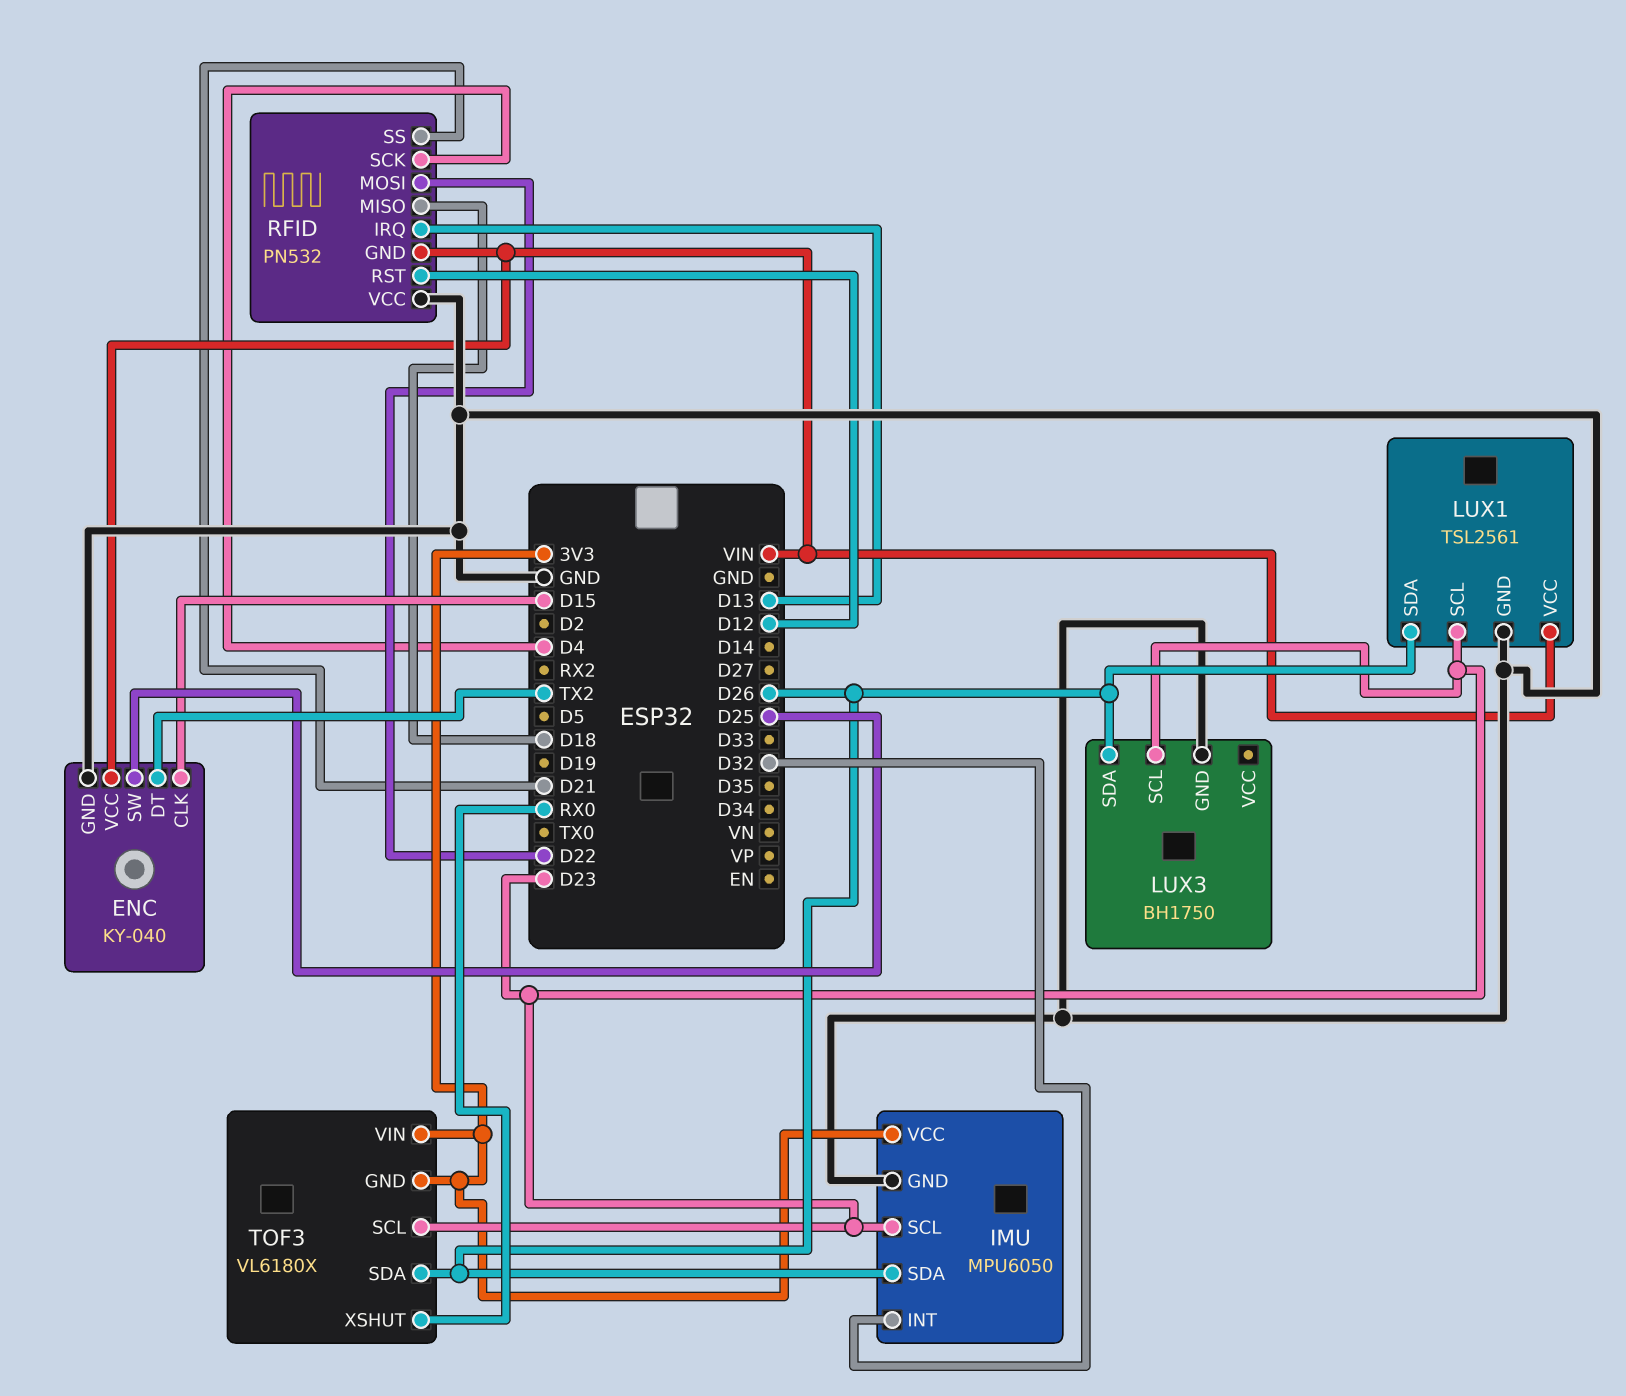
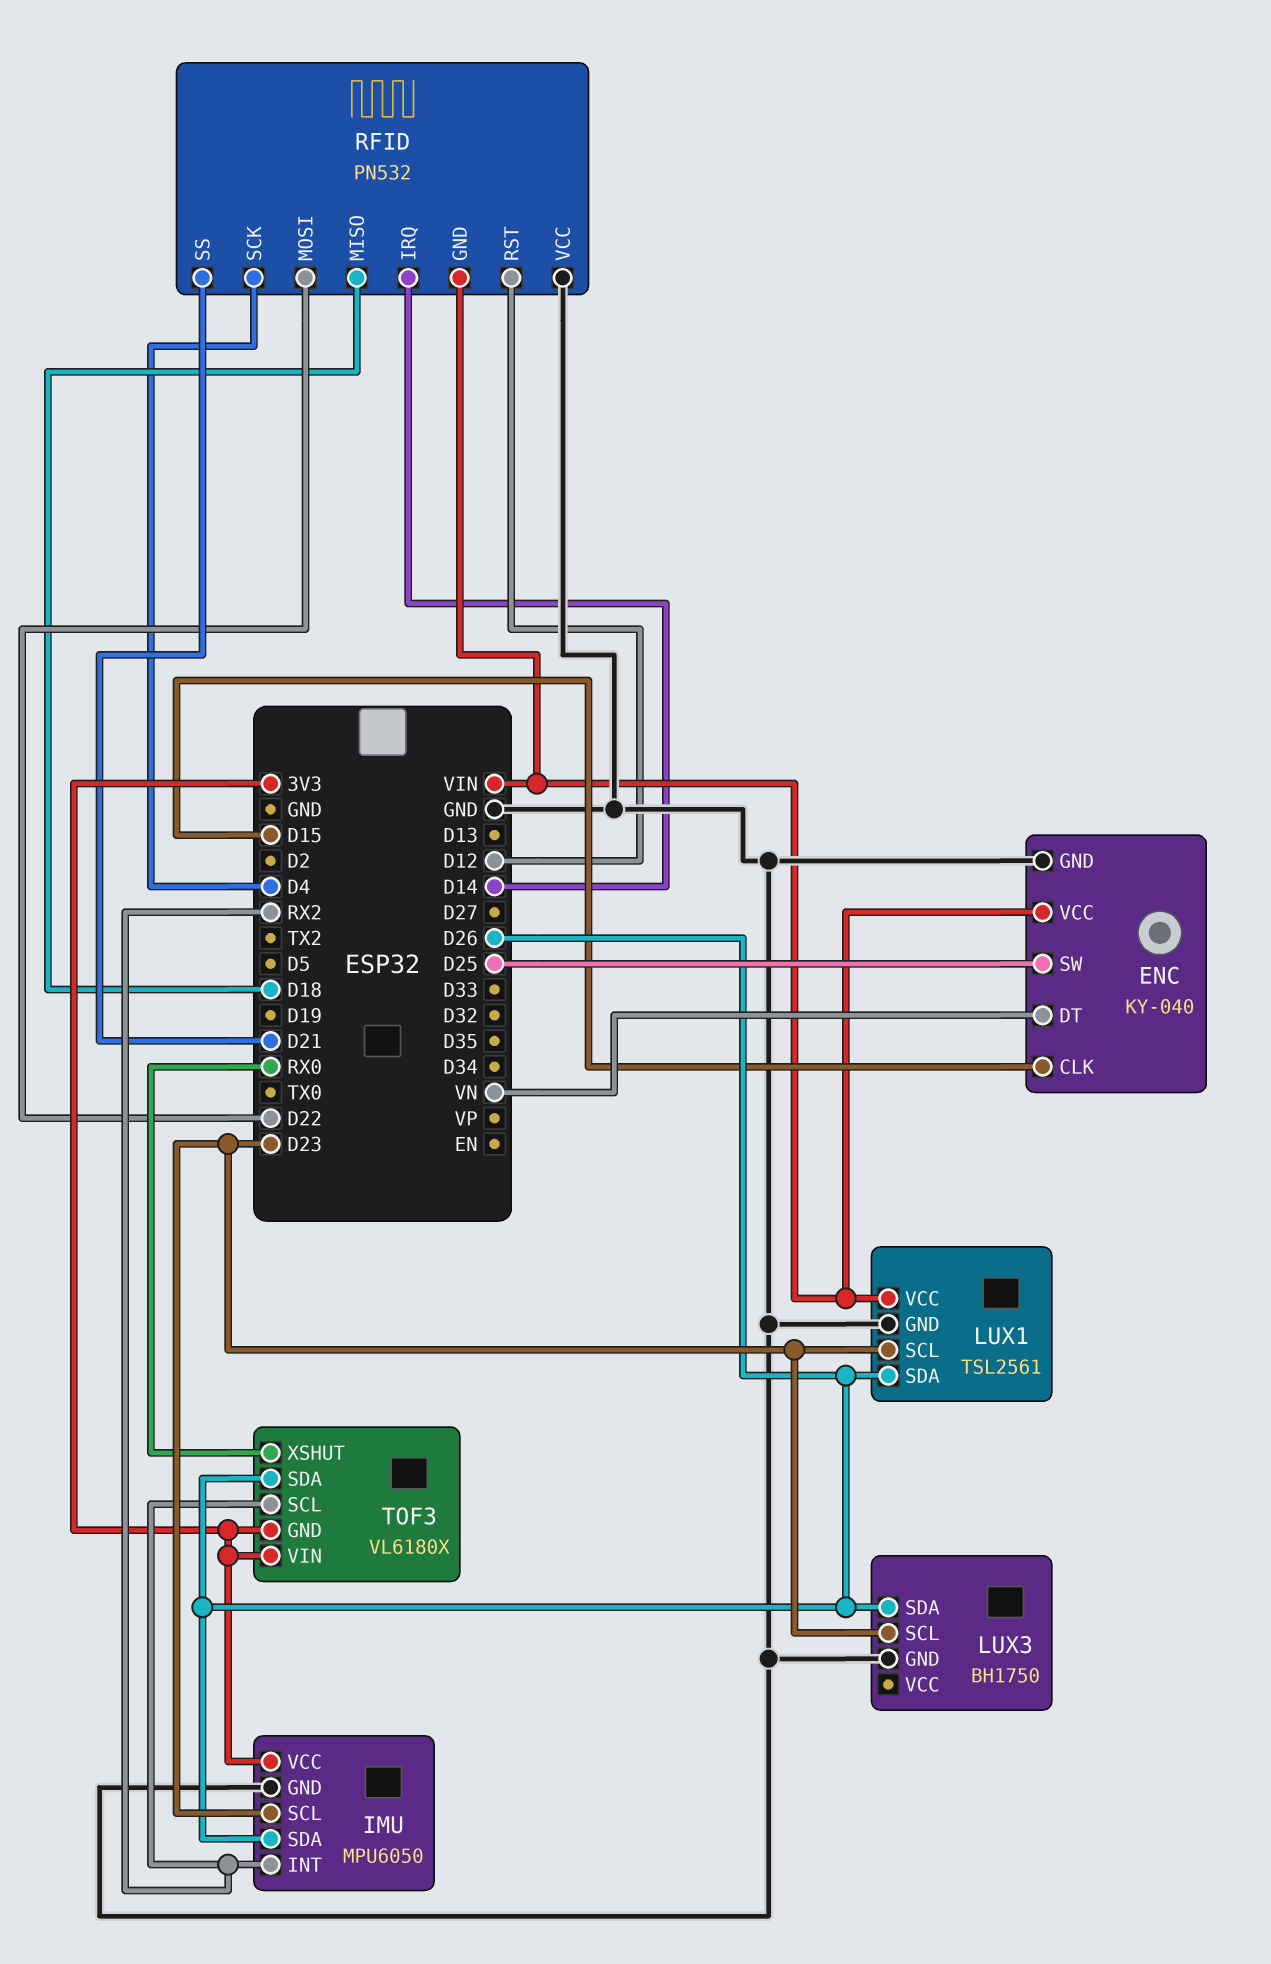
ENC pin DT: TX2 -> VN
IMU pin INT: D32 -> RX2
RFID pin IRQ: D13 -> D14
TOF3 pin SCL: D23 -> RX2

